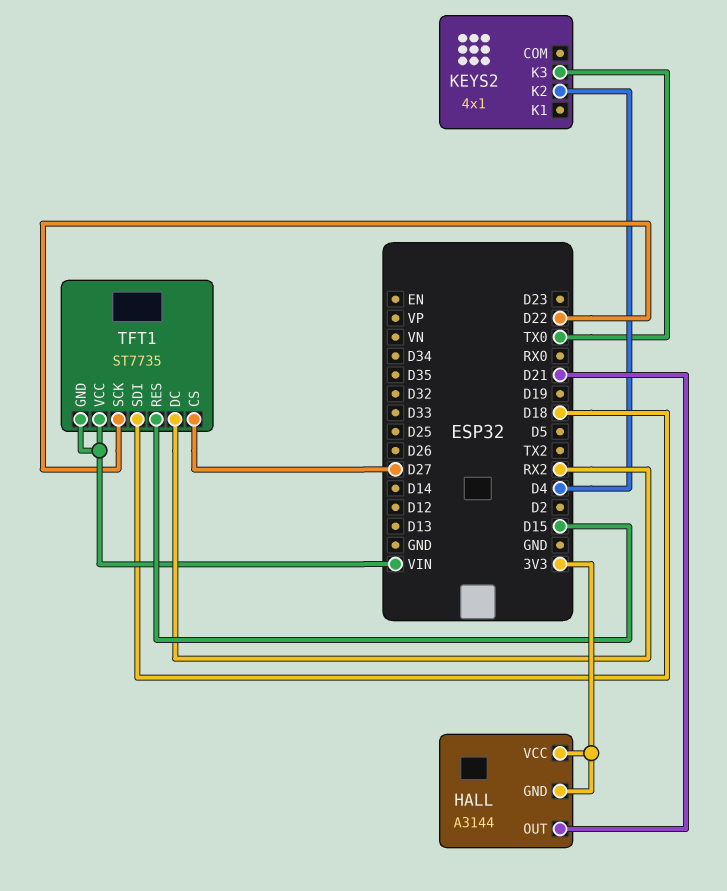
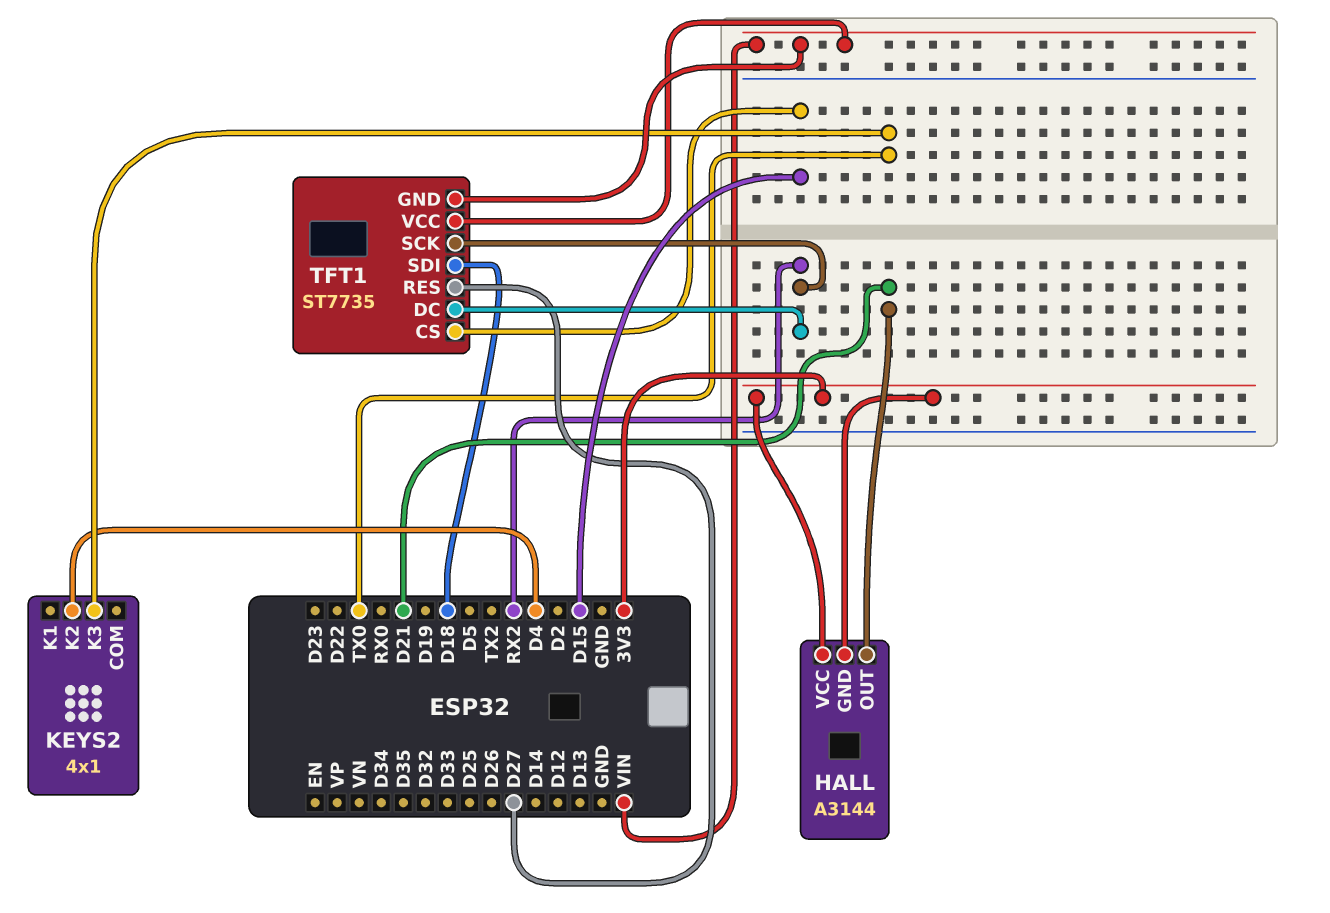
TFT1 pin CS: D27 -> D15
TFT1 pin RES: D15 -> D27
TFT1 pin SCK: D22 -> RX2

